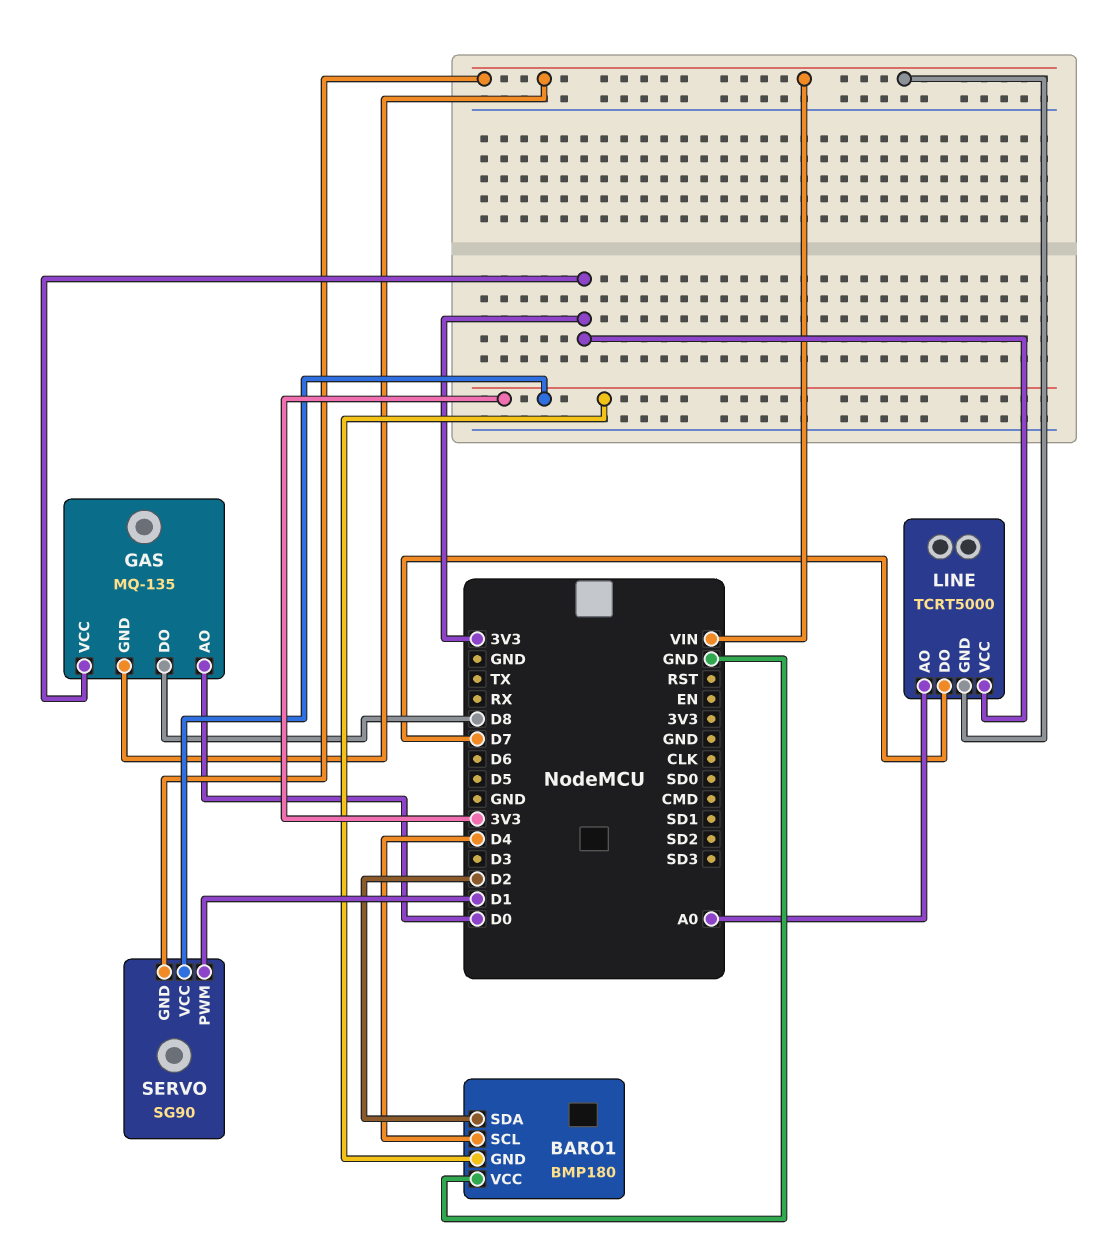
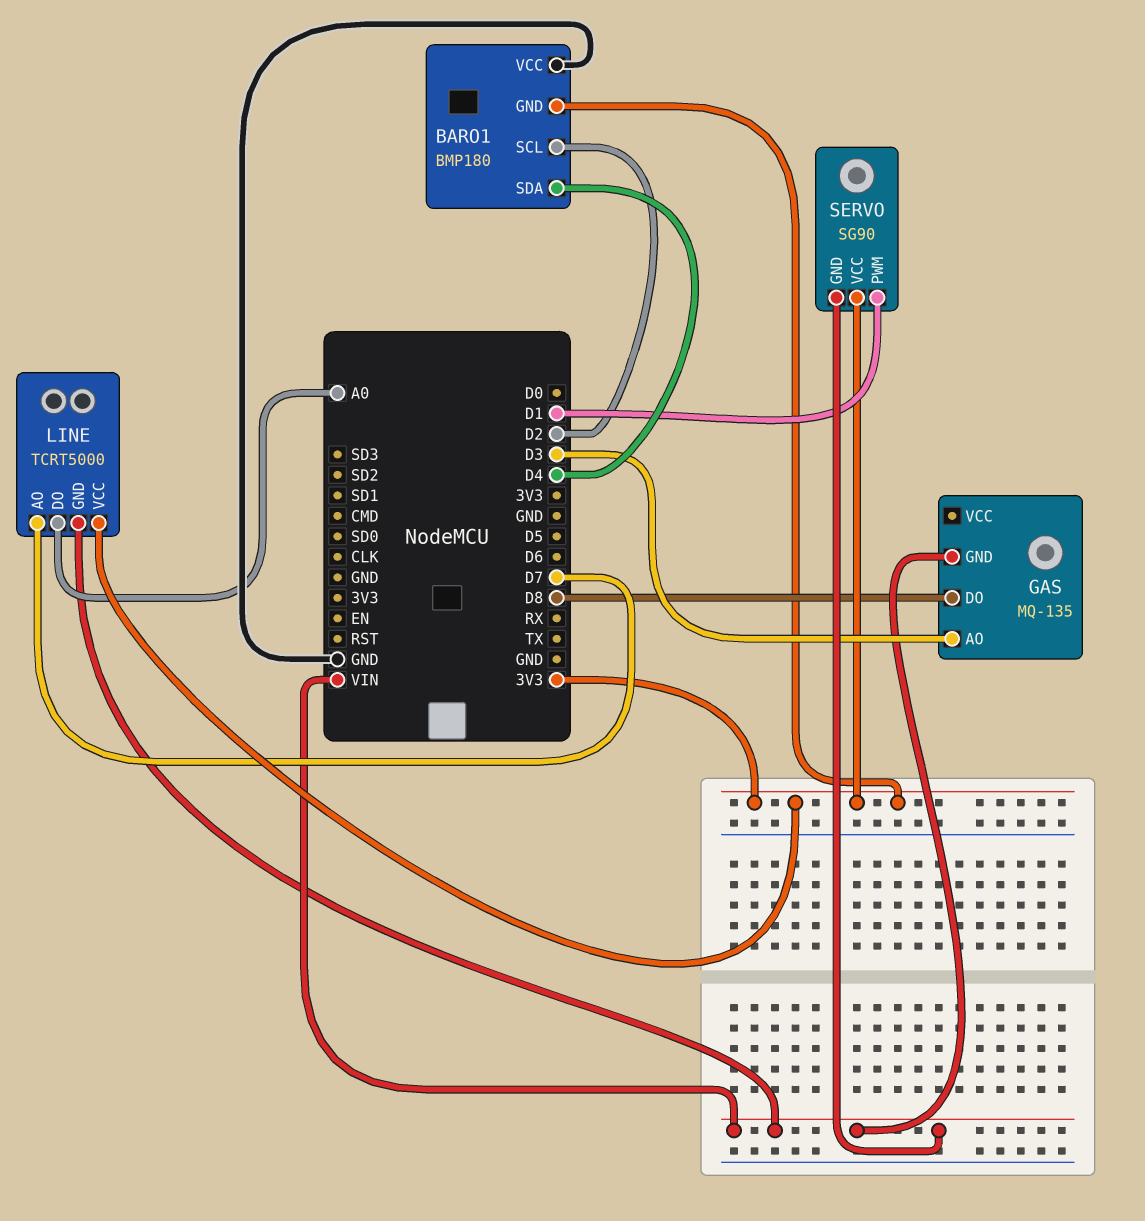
BARO1 pin SCL: D4 -> D2
BARO1 pin SDA: D2 -> D4
GAS pin AO: D0 -> D3
GAS pin VCC: 3V3 -> none
LINE pin AO: A0 -> D7
LINE pin DO: D7 -> A0

